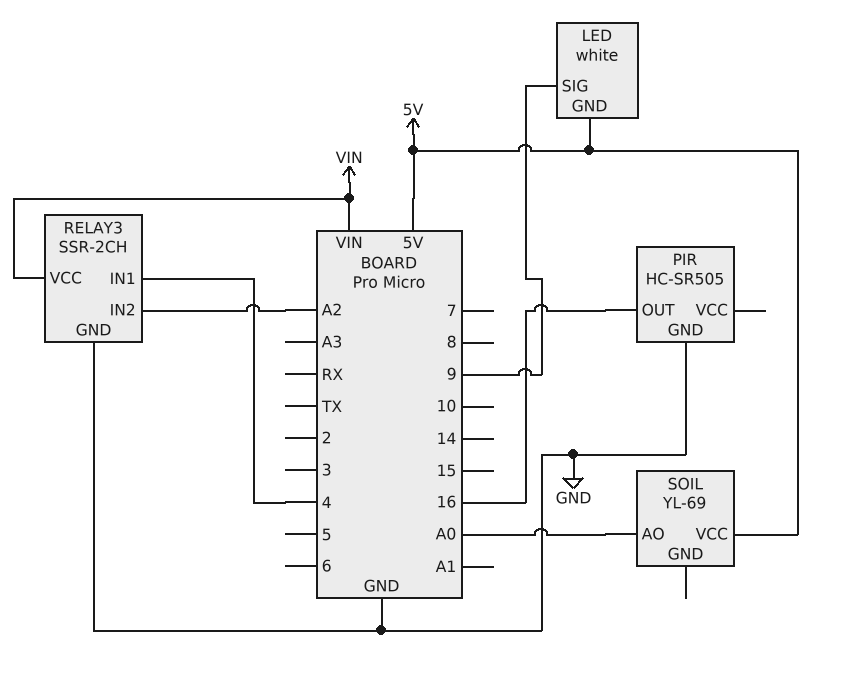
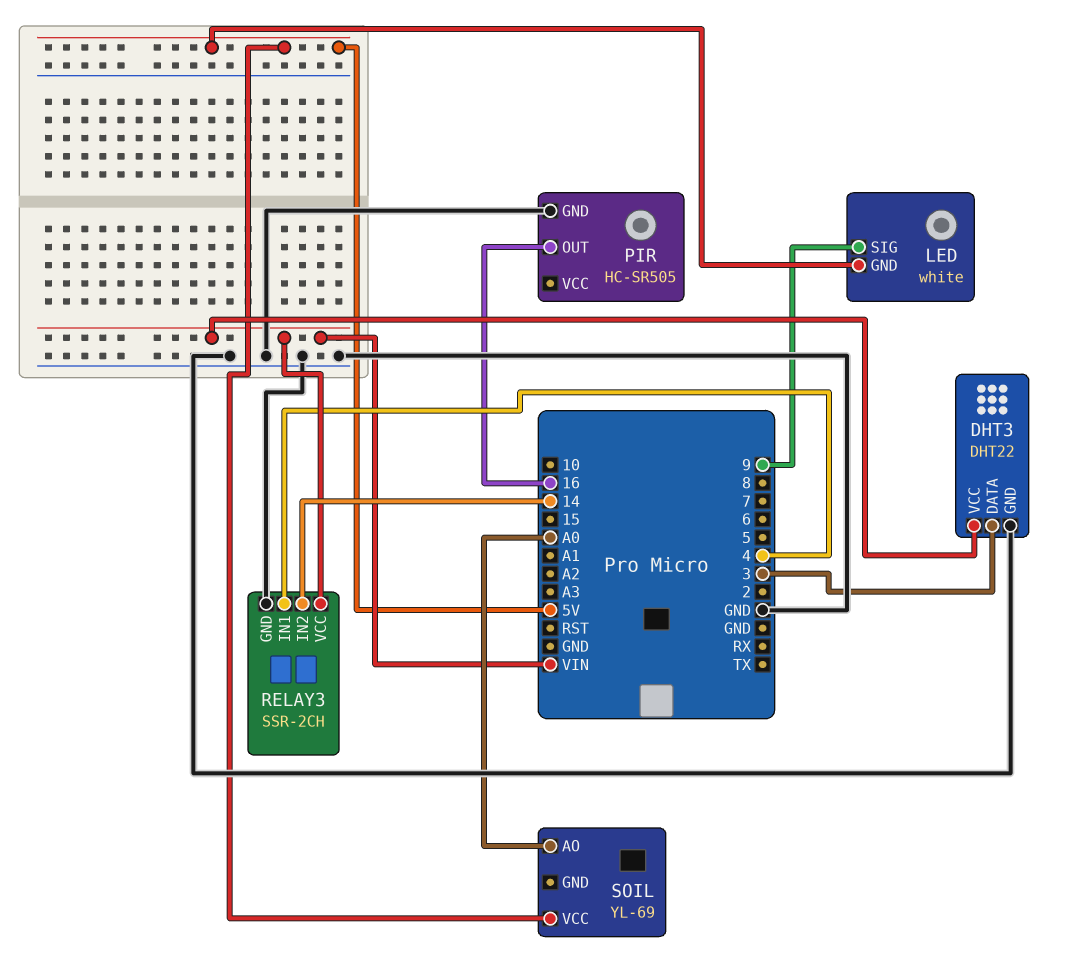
DHT3: none -> DHT22
DHT3 pin DATA: none -> 3
DHT3 pin GND: none -> GND
DHT3 pin VCC: none -> VIN
RELAY3 pin IN2: A2 -> 14

